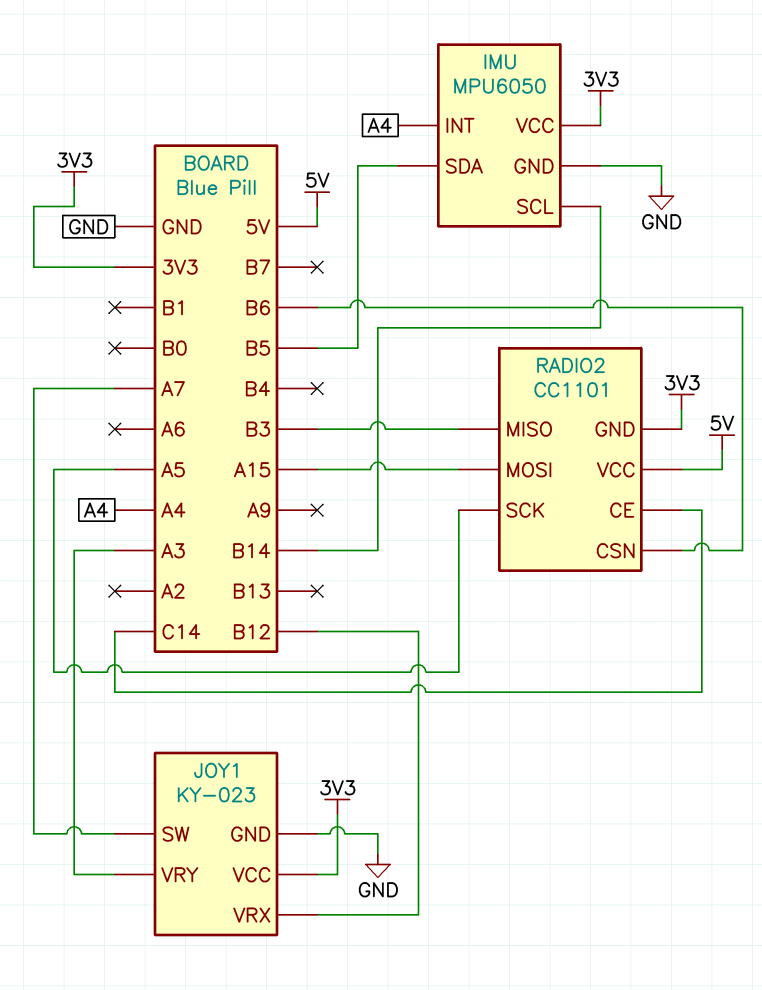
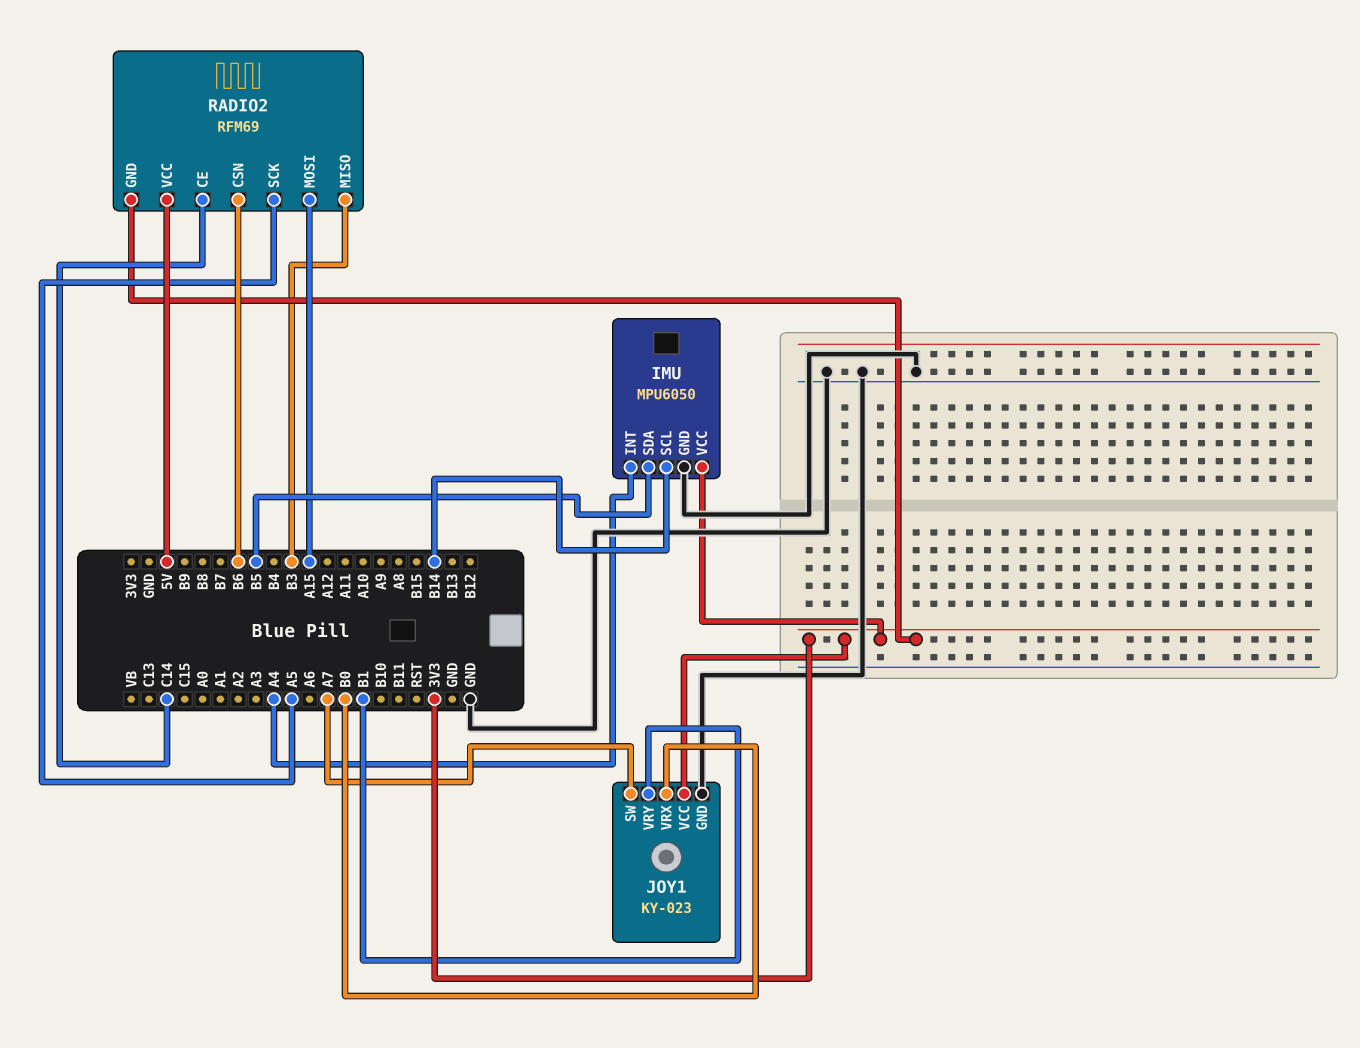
JOY1 pin VRX: B12 -> B0
JOY1 pin VRY: A3 -> B1
RADIO2: CC1101 -> RFM69

